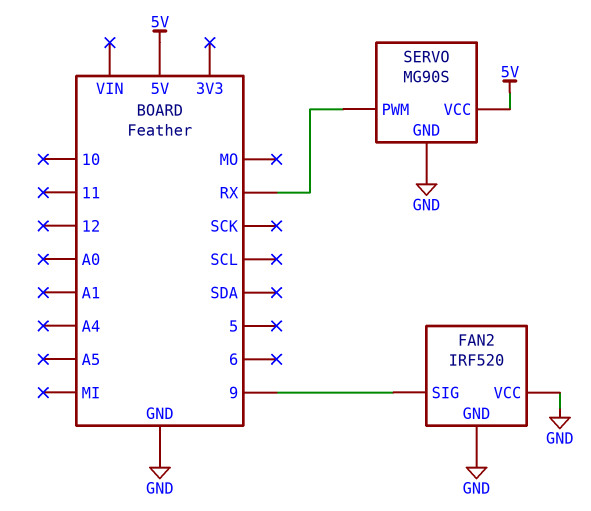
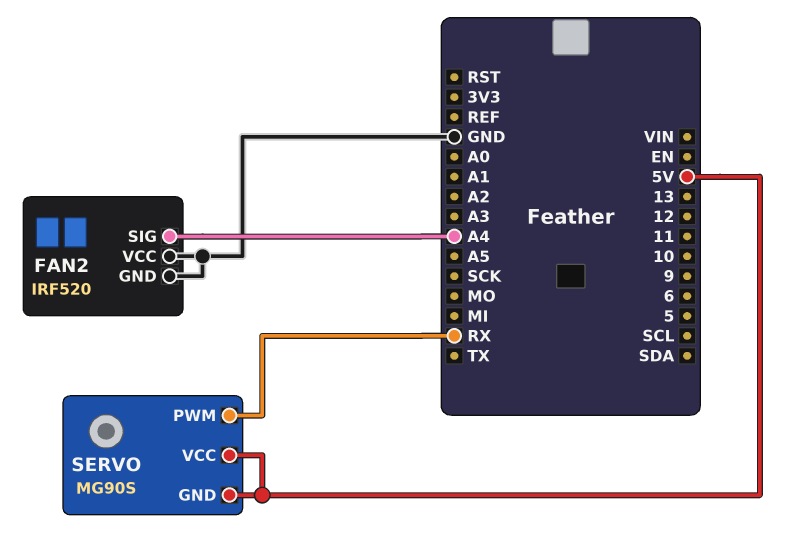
FAN2 pin SIG: 9 -> A4
SERVO pin GND: GND -> 5V

